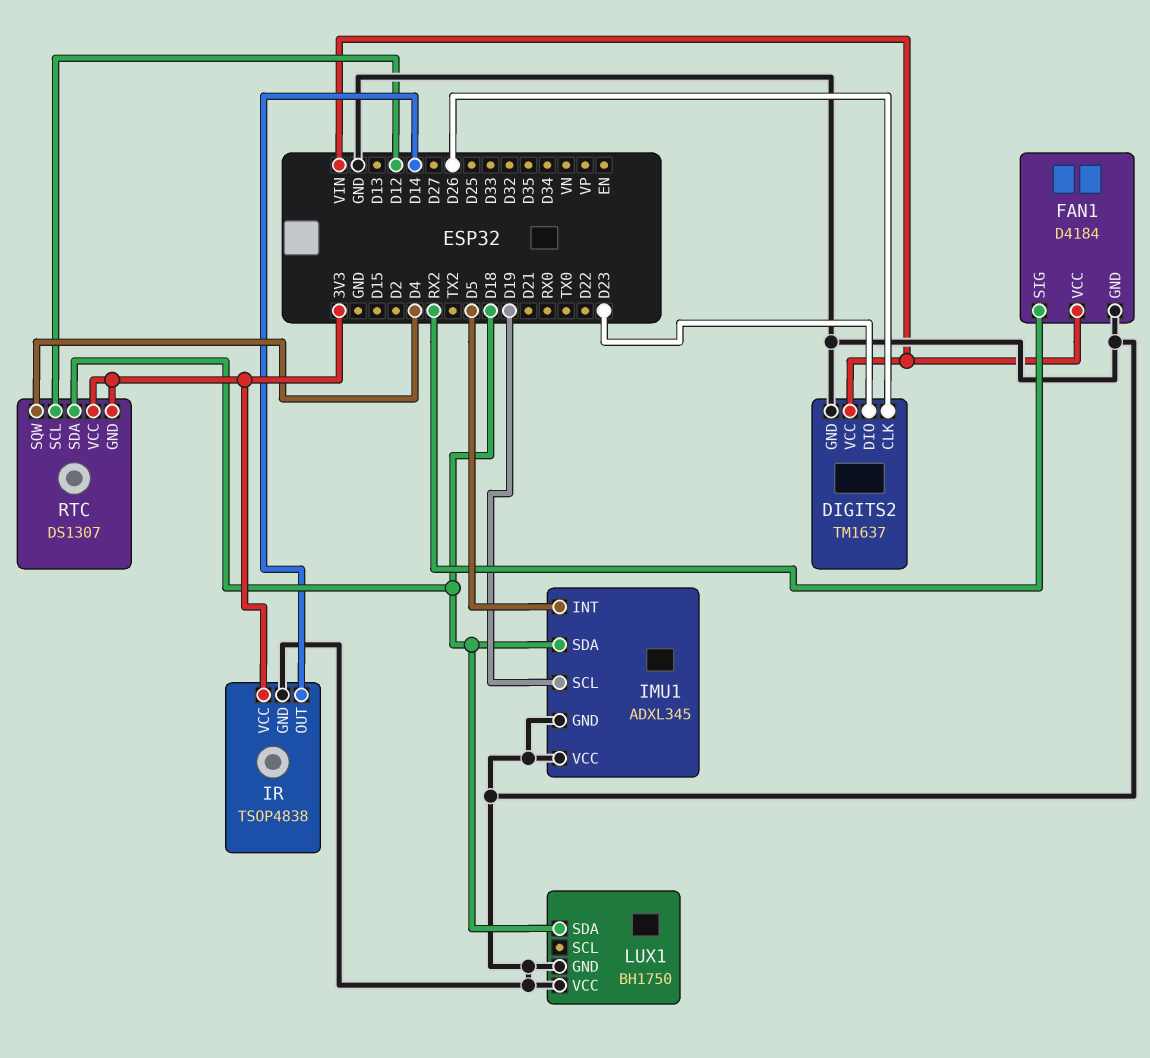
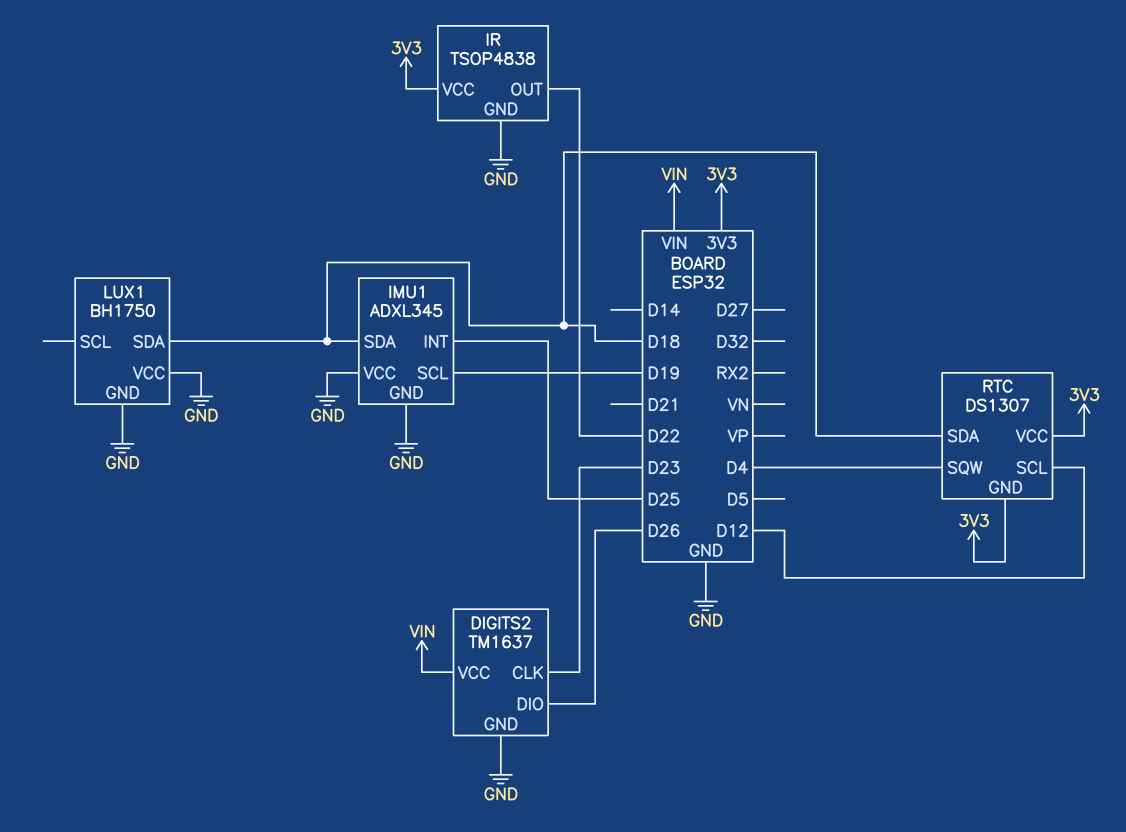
DIGITS2 pin CLK: D26 -> D23
DIGITS2 pin DIO: D23 -> D26
FAN1: D4184 -> none
FAN1 pin GND: GND -> none
FAN1 pin SIG: RX2 -> none
FAN1 pin VCC: VIN -> none
IMU1 pin INT: D5 -> D25
IR pin OUT: D14 -> D22

